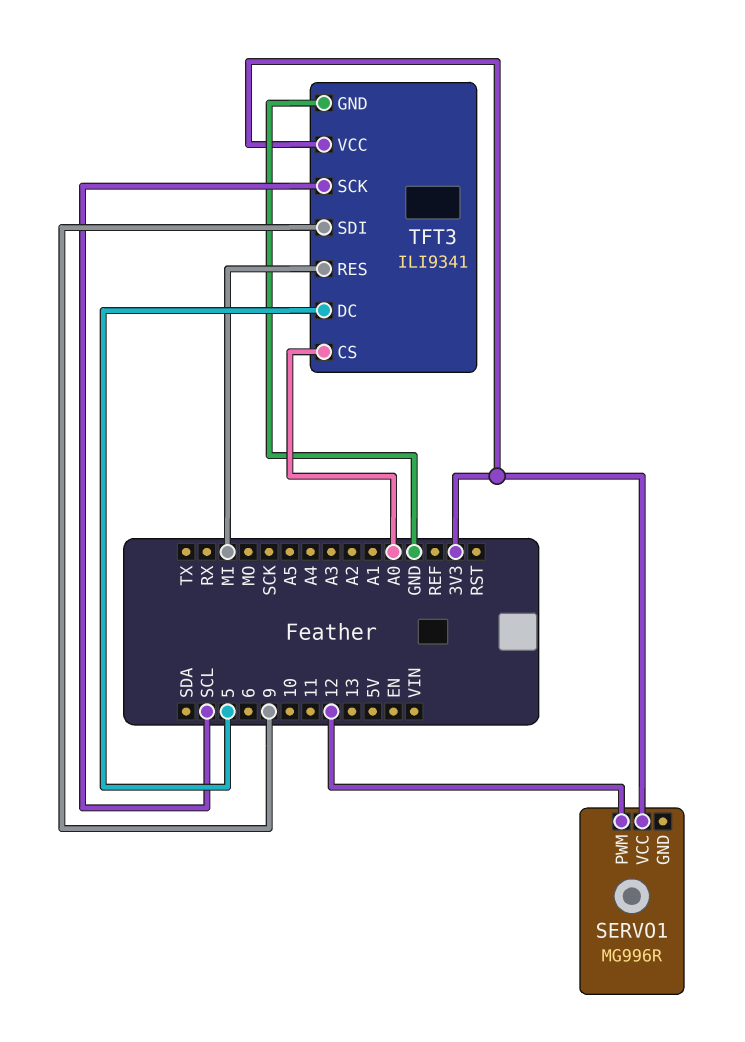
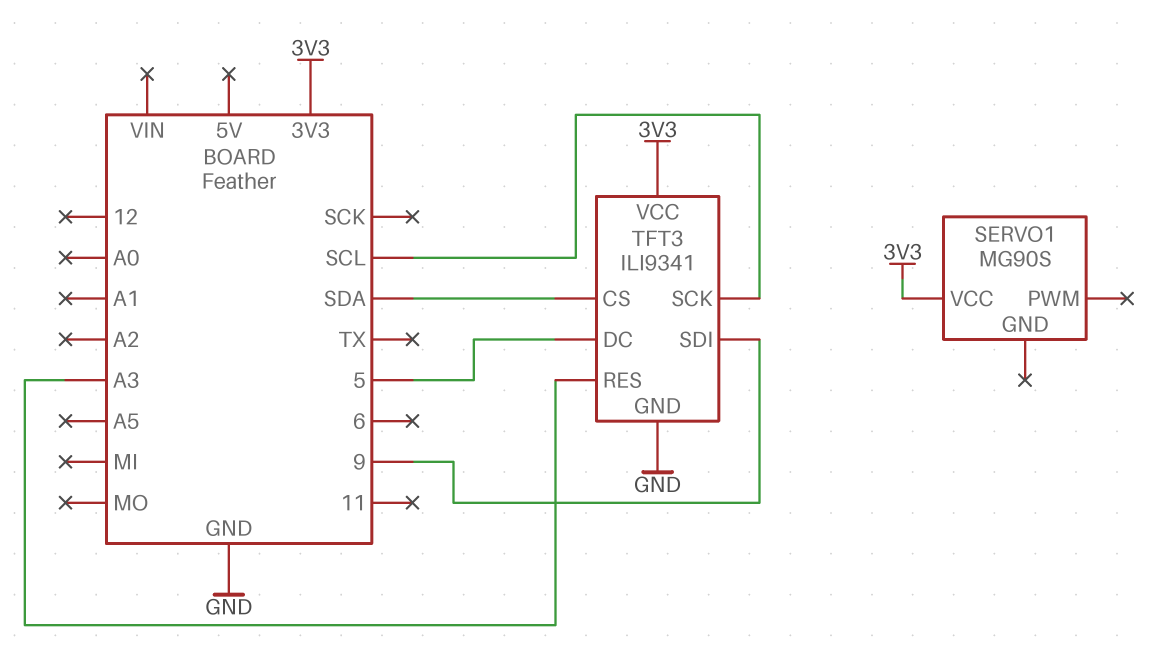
SERVO1: MG996R -> MG90S
SERVO1 pin PWM: 12 -> none
TFT3 pin CS: A0 -> SDA
TFT3 pin RES: MI -> A3

